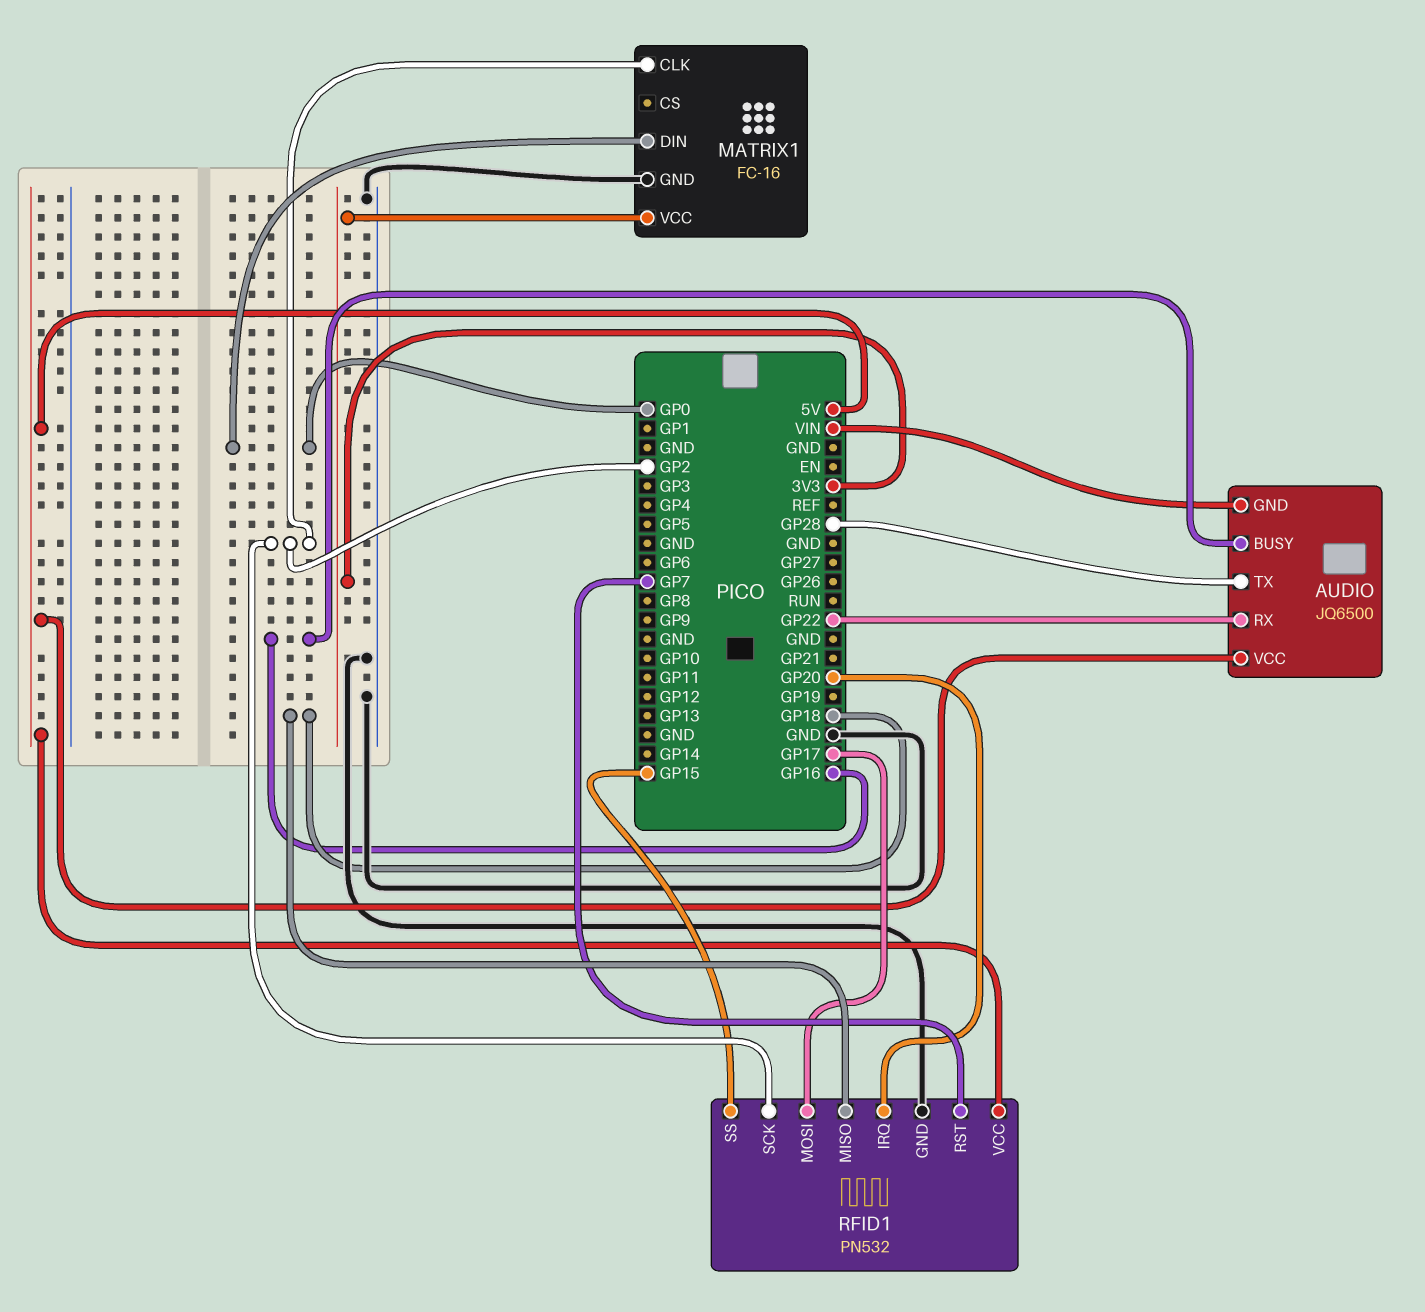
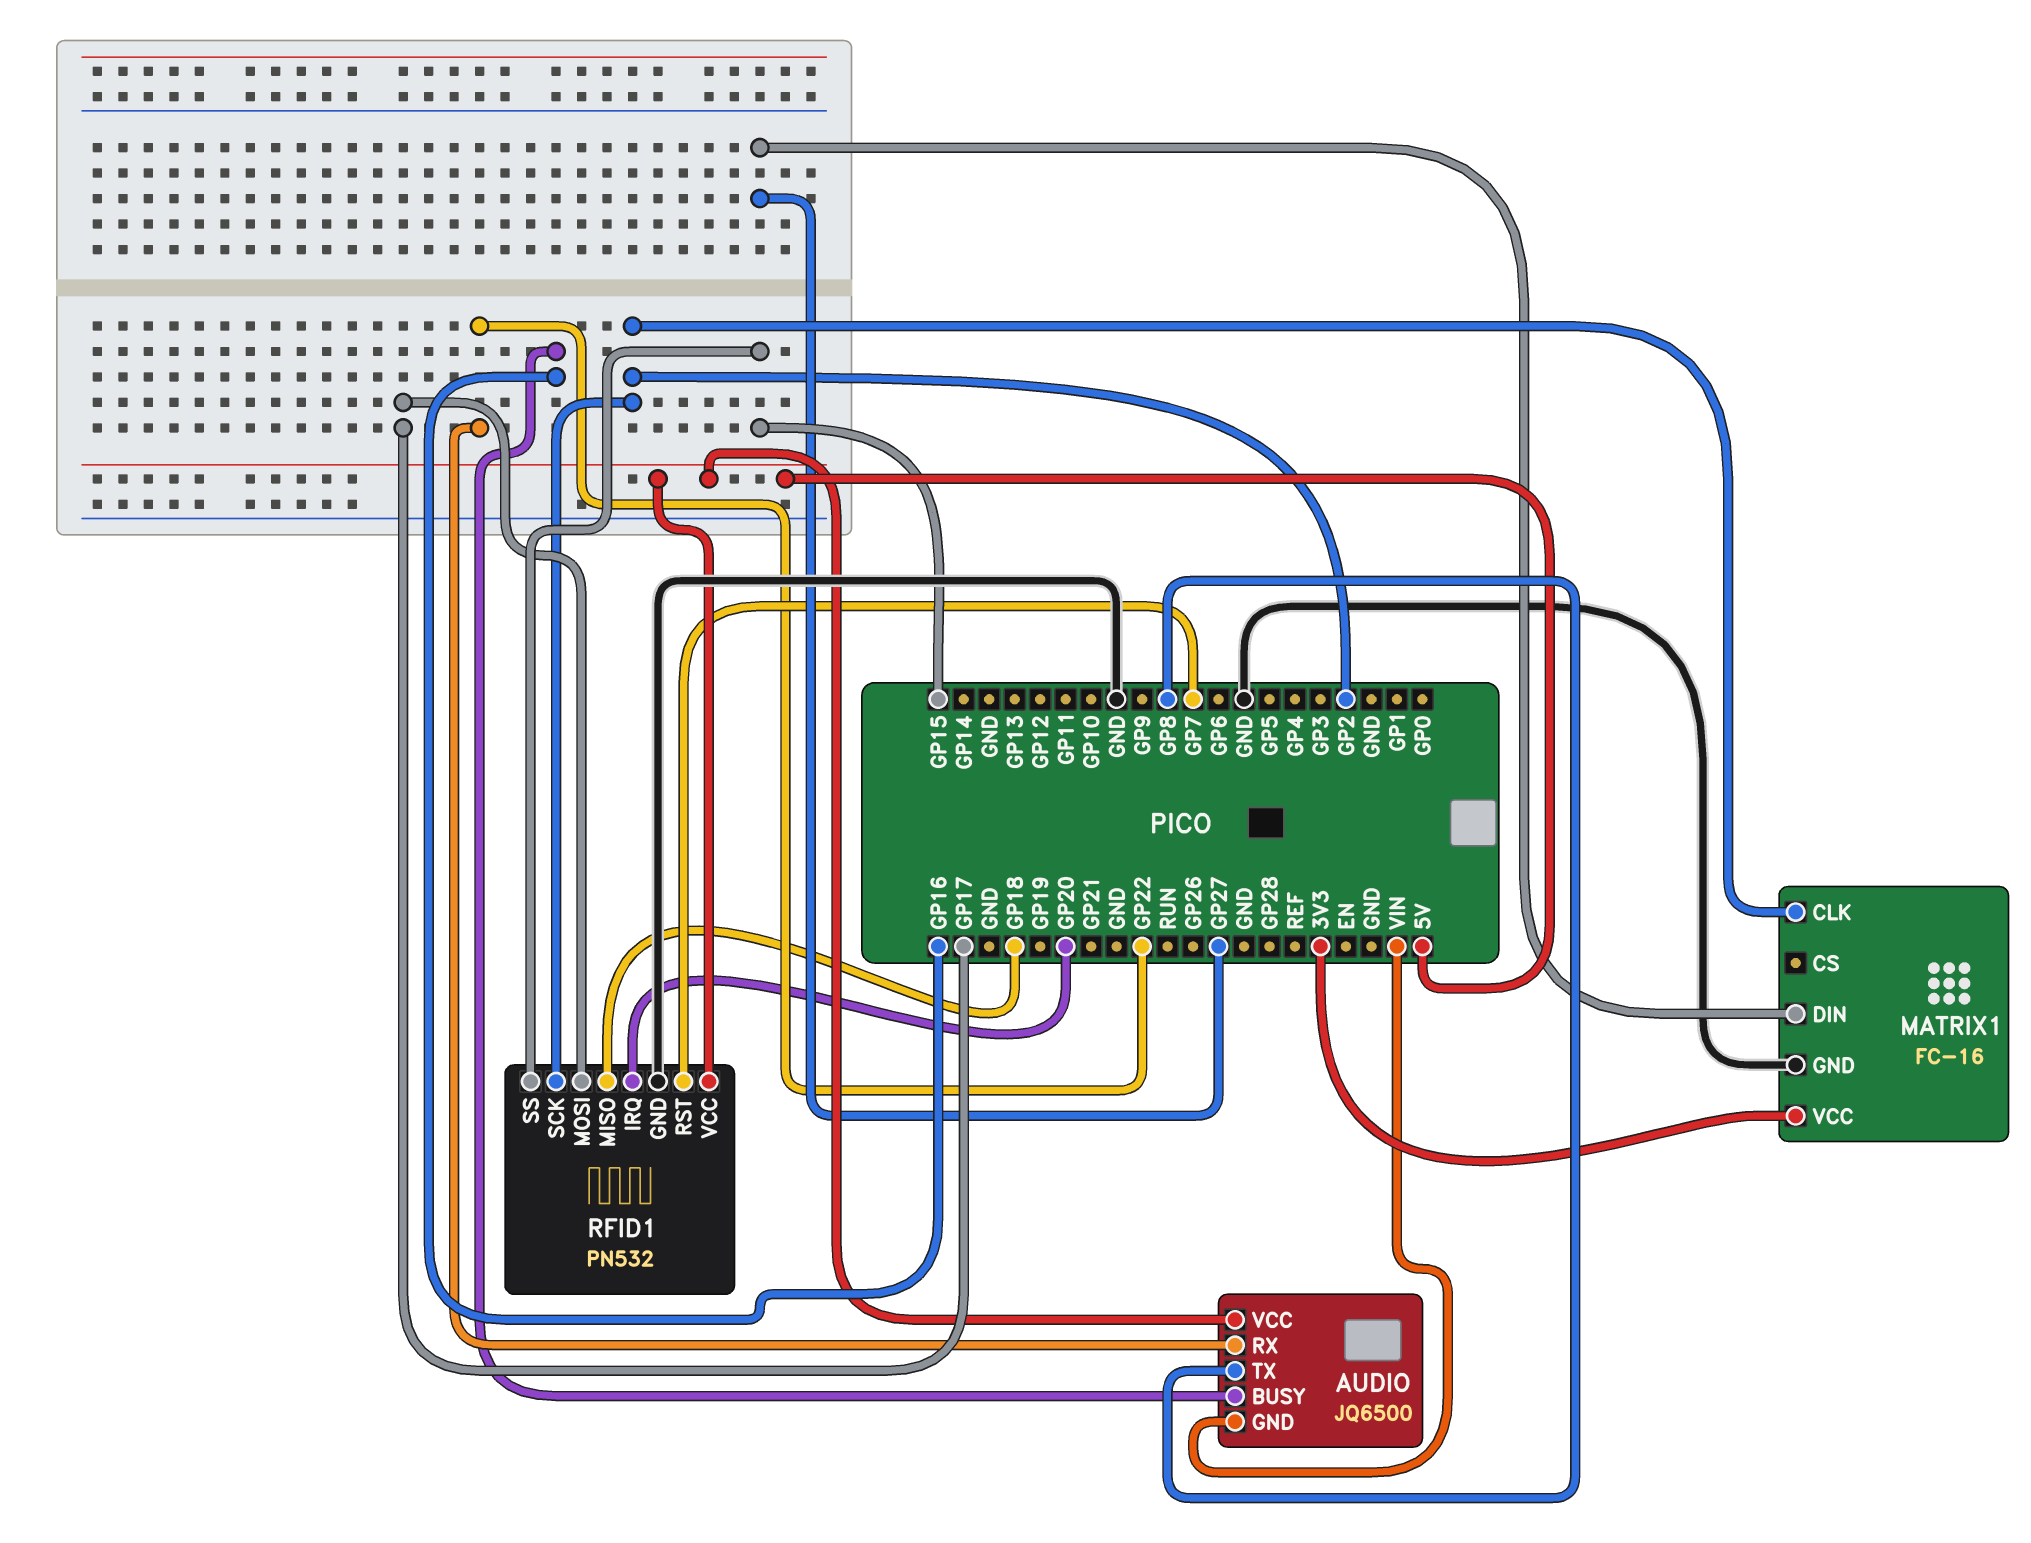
AUDIO pin TX: GP28 -> GP8
MATRIX1 pin DIN: GP0 -> GP27

